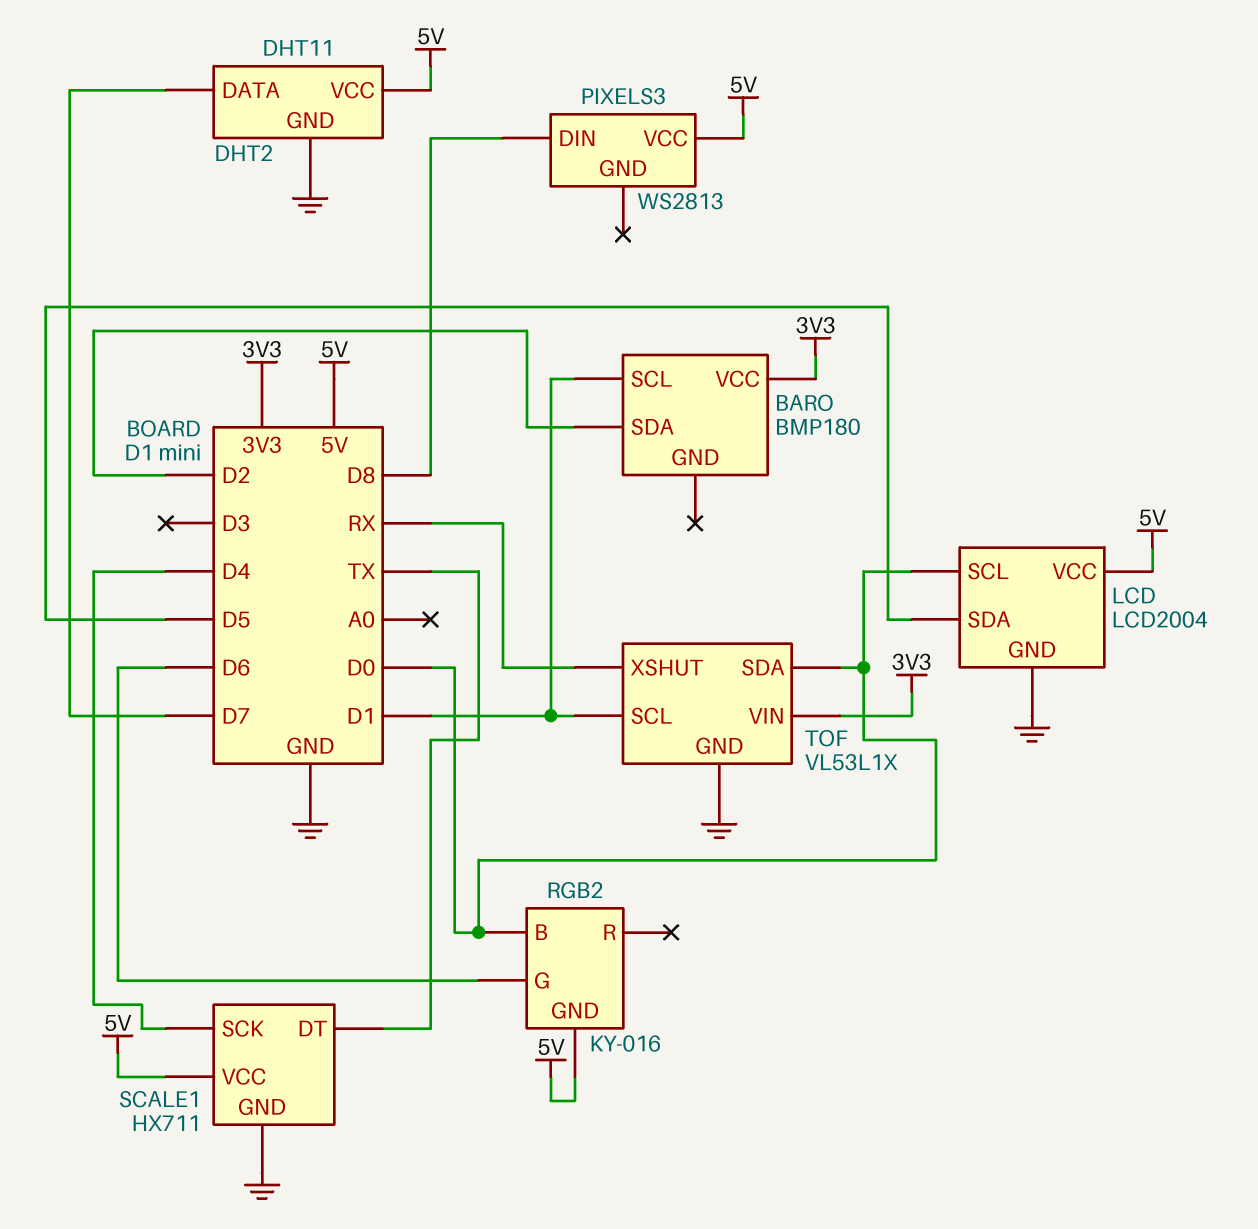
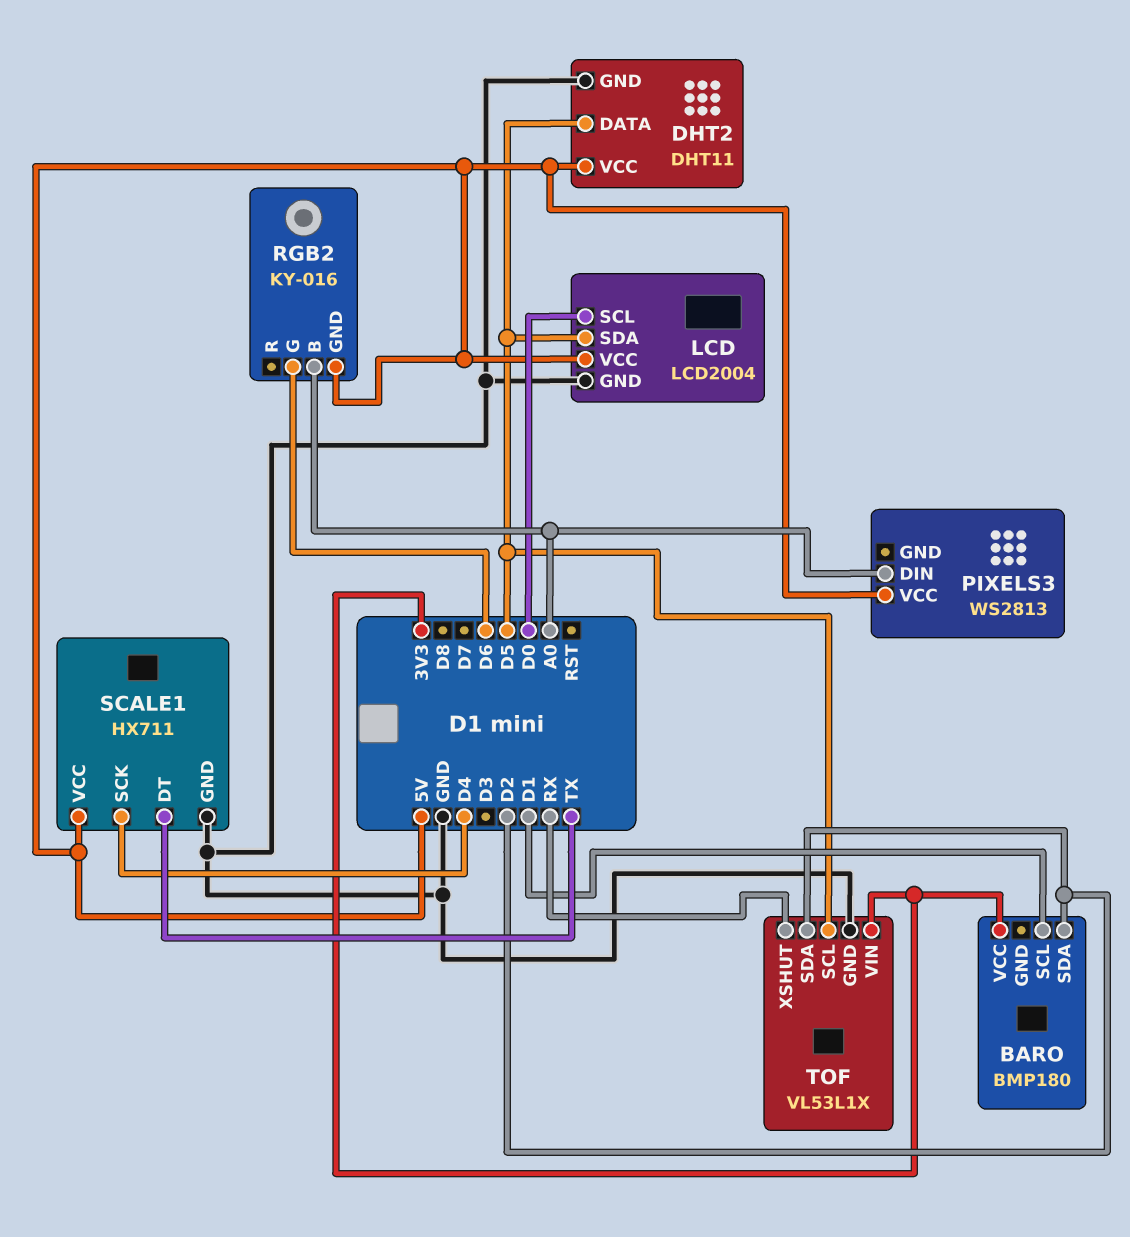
DHT2 pin DATA: D7 -> D5
PIXELS3 pin DIN: D8 -> A0
RGB2 pin B: D0 -> A0
TOF pin SCL: D1 -> D5
TOF pin SDA: D0 -> D2

